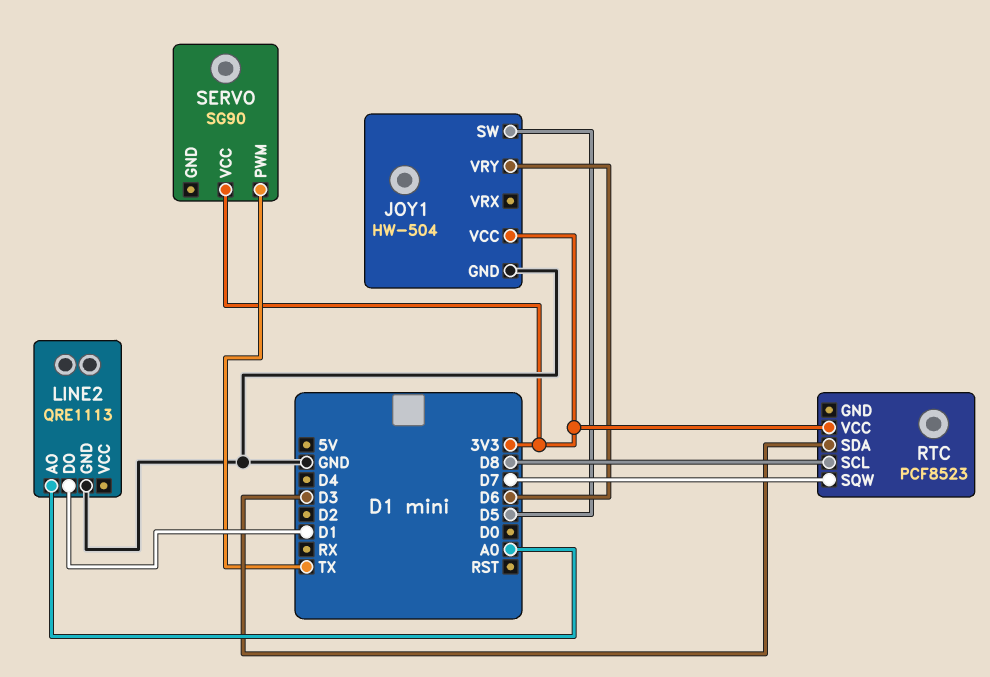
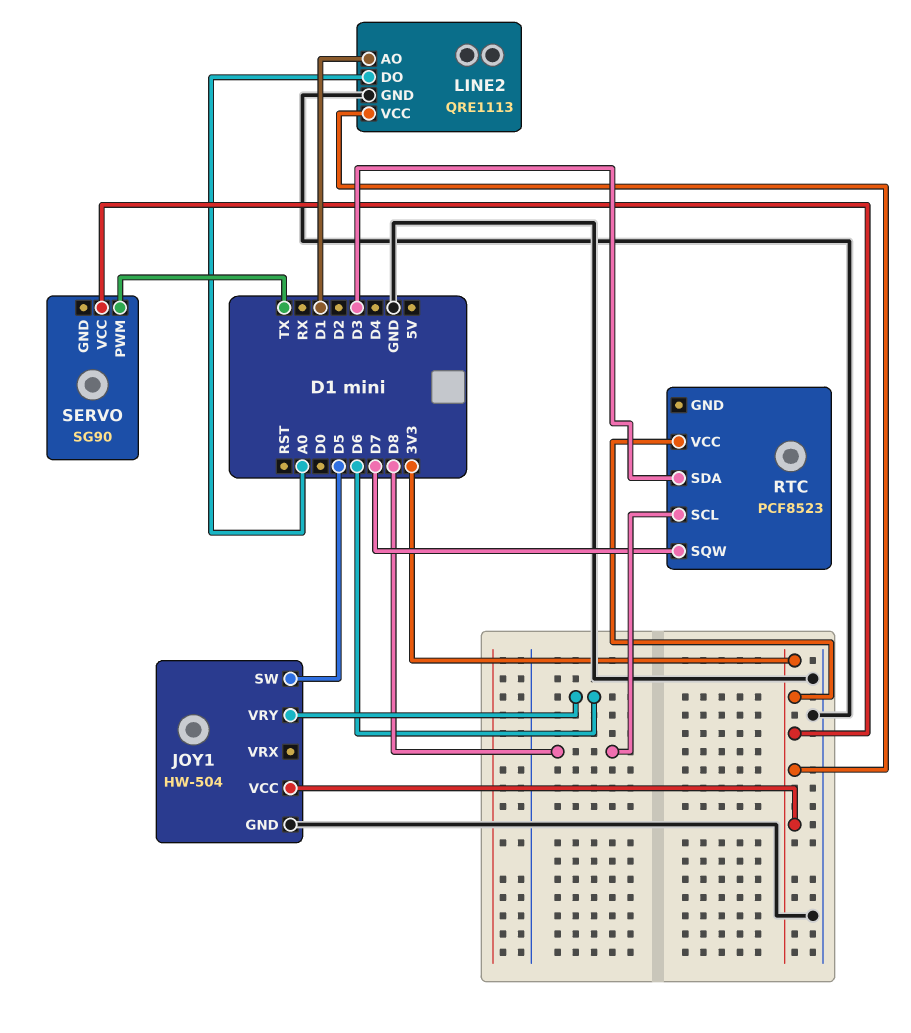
LINE2 pin AO: A0 -> D1
LINE2 pin DO: D1 -> A0
LINE2 pin VCC: none -> 3V3

